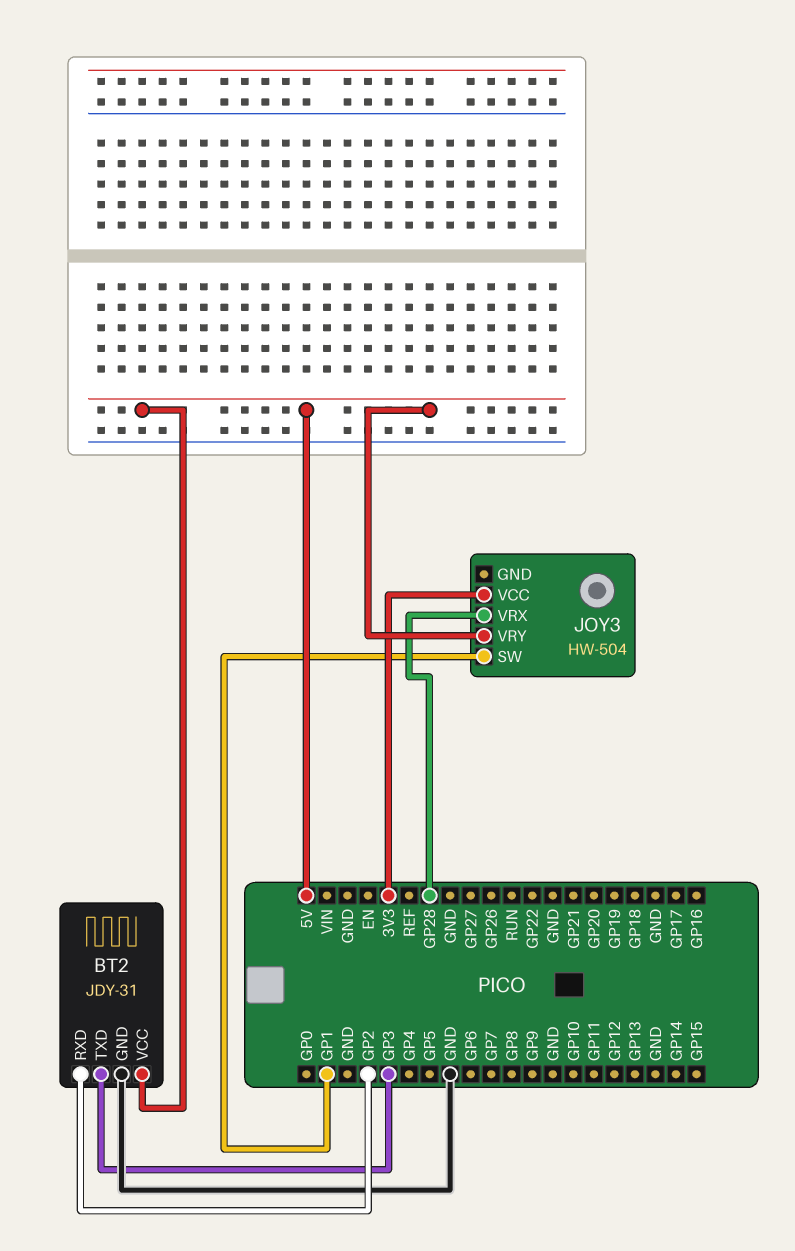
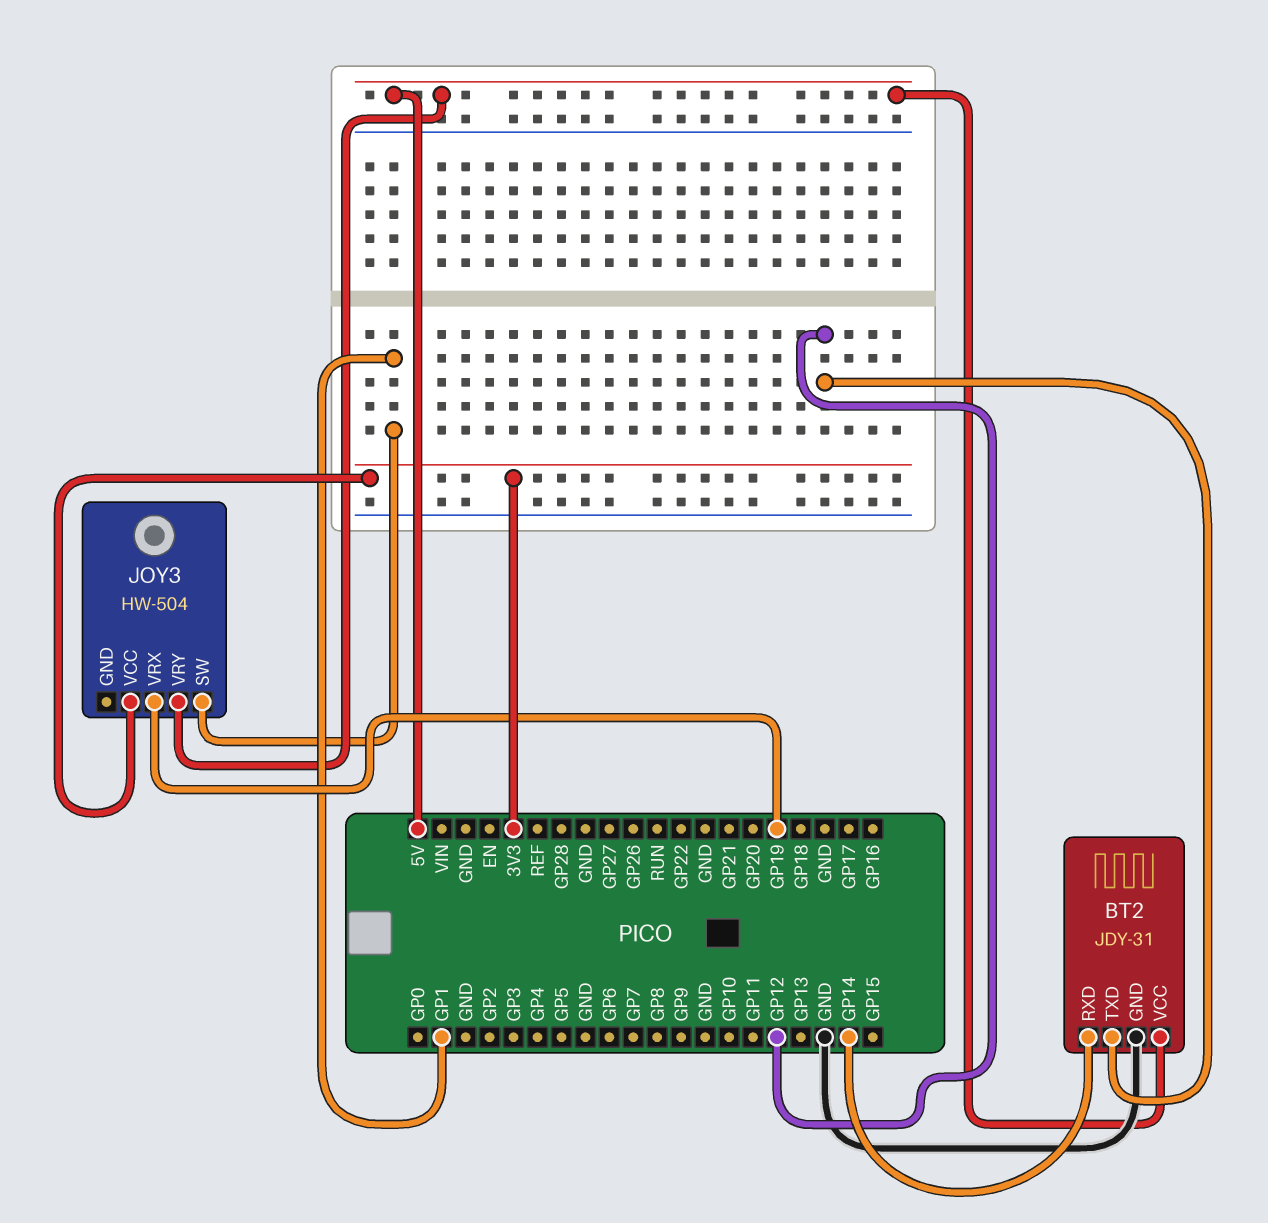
BT2 pin RXD: GP2 -> GP14
BT2 pin TXD: GP3 -> GP12
JOY3 pin VRX: GP28 -> GP19

